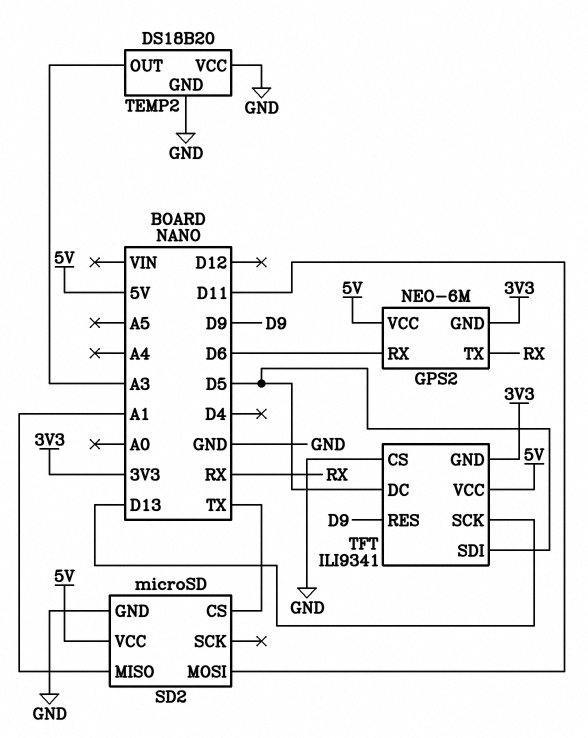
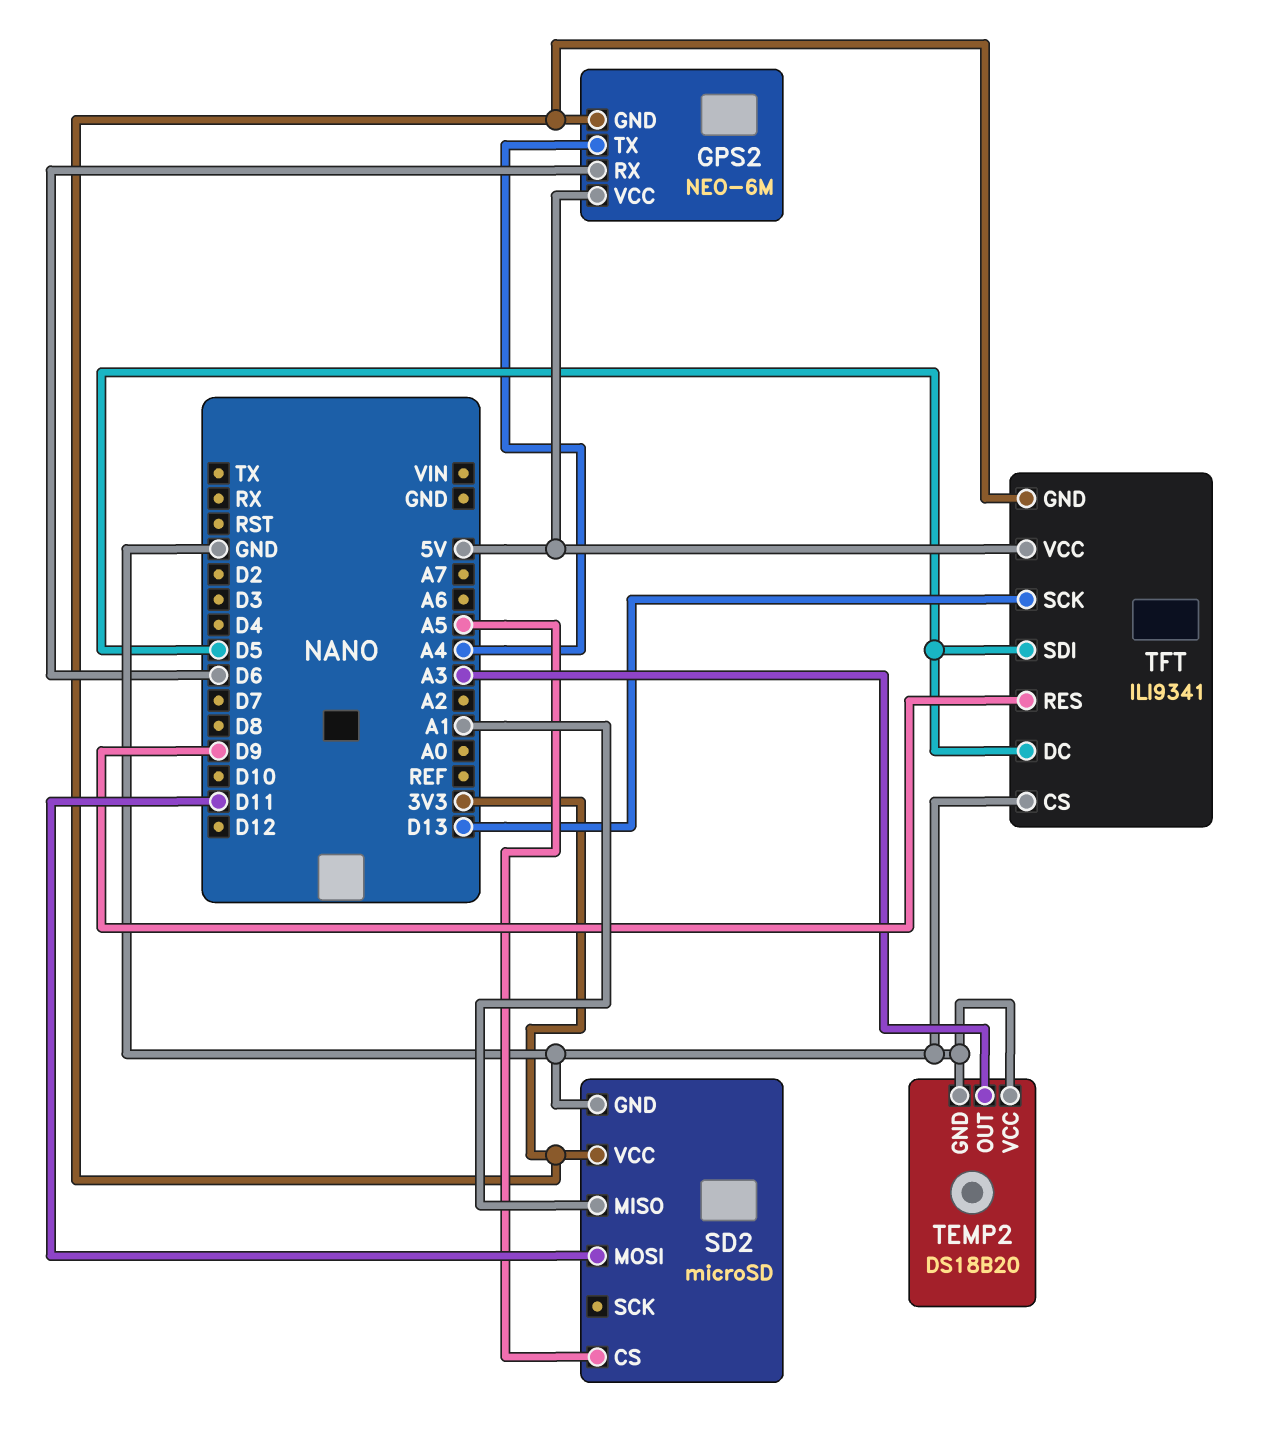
GPS2 pin TX: RX -> A4
SD2 pin CS: TX -> A5
SD2 pin VCC: 5V -> 3V3

